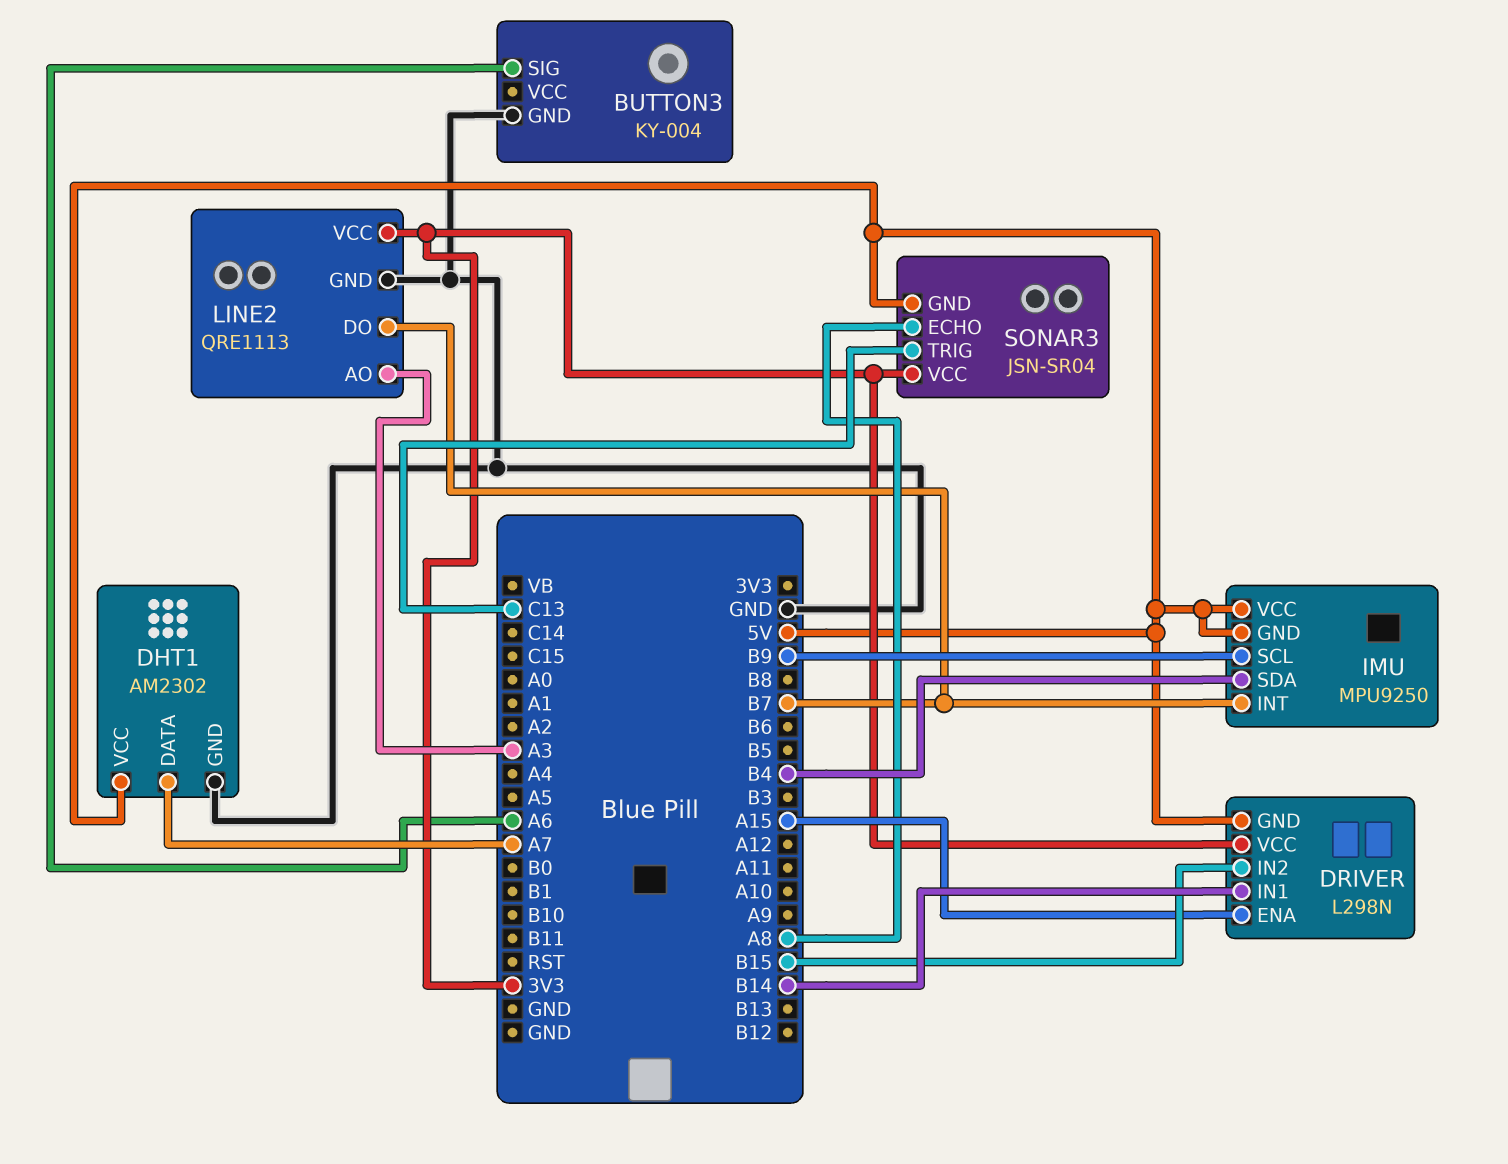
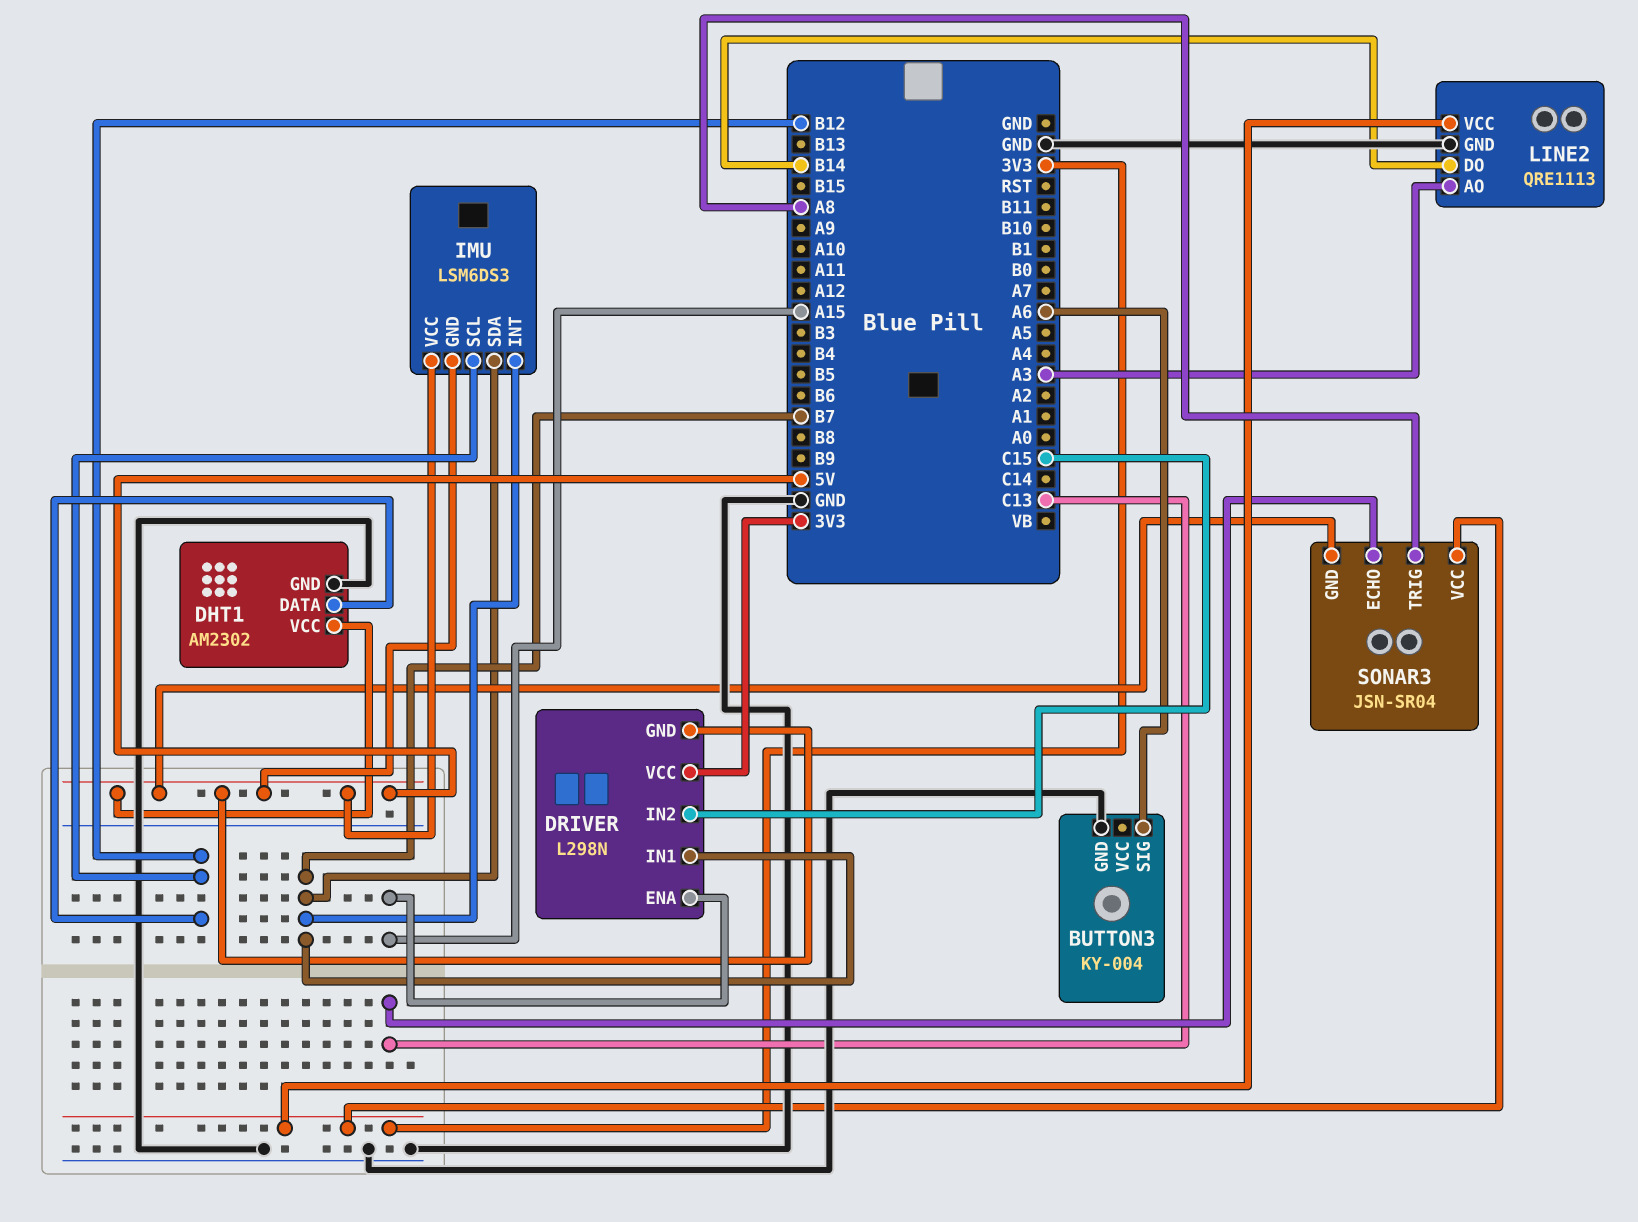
DHT1 pin DATA: A7 -> B12
DRIVER pin IN1: B14 -> B7
DRIVER pin IN2: B15 -> C15
IMU: MPU9250 -> LSM6DS3
IMU pin SCL: B9 -> B12
IMU pin SDA: B4 -> B7
LINE2 pin DO: B7 -> B14
SONAR3 pin ECHO: A8 -> C13
SONAR3 pin TRIG: C13 -> A8

